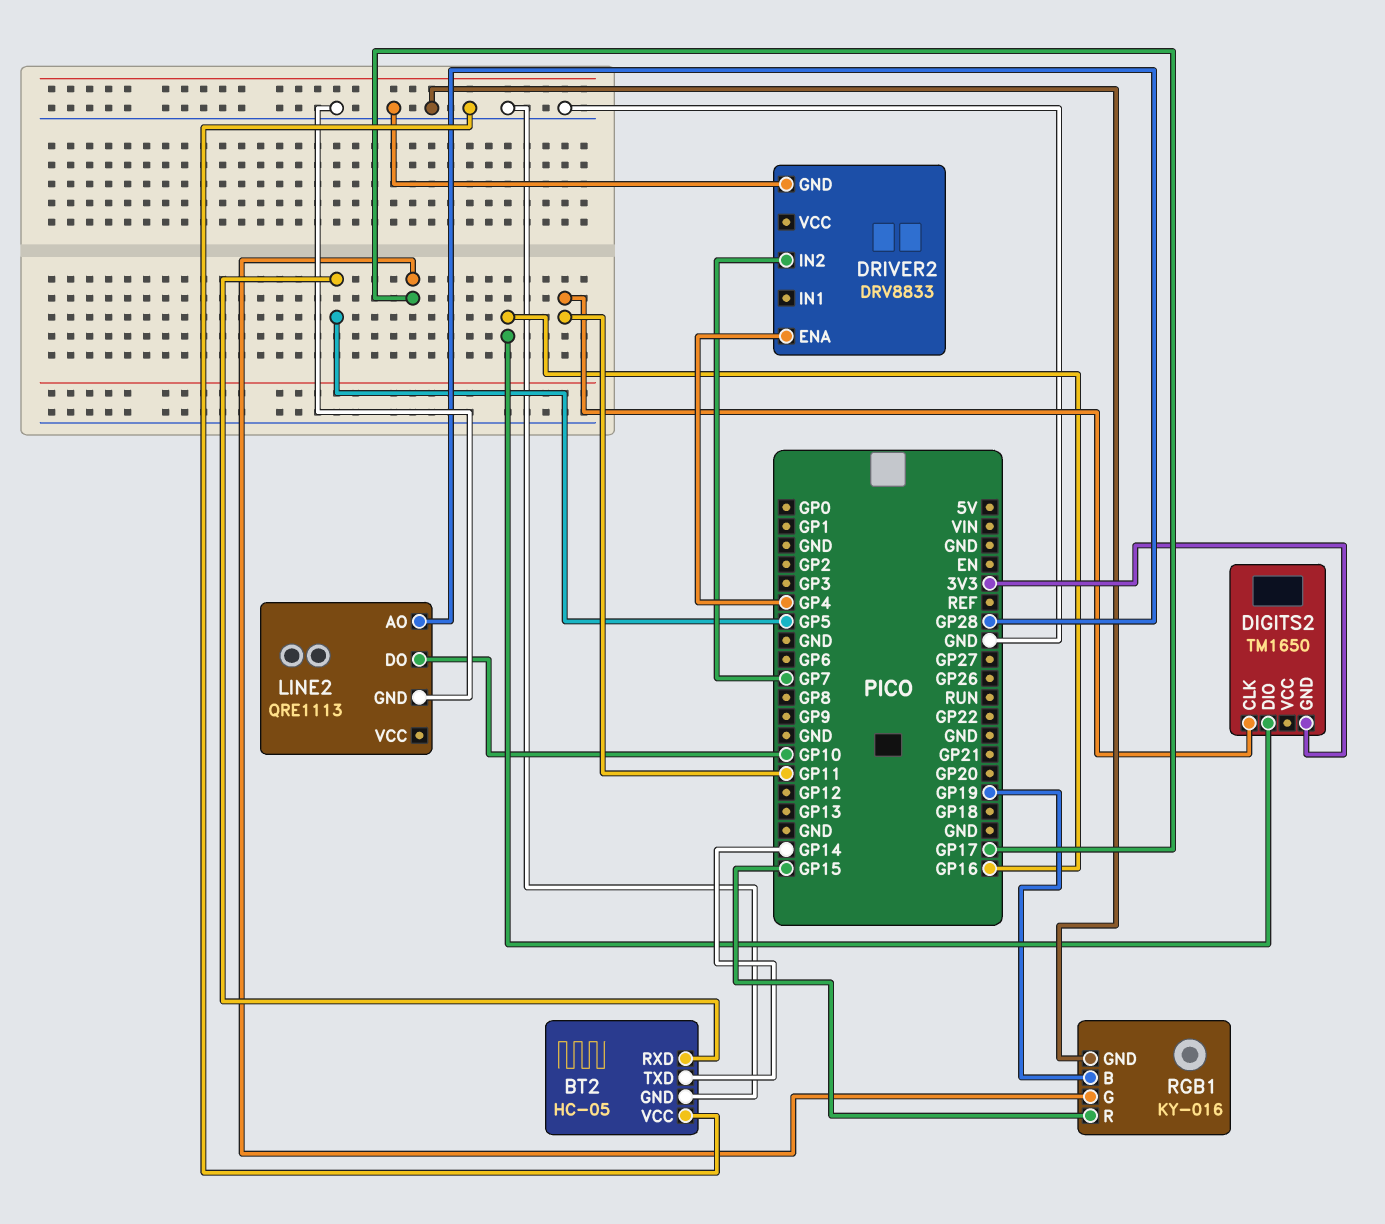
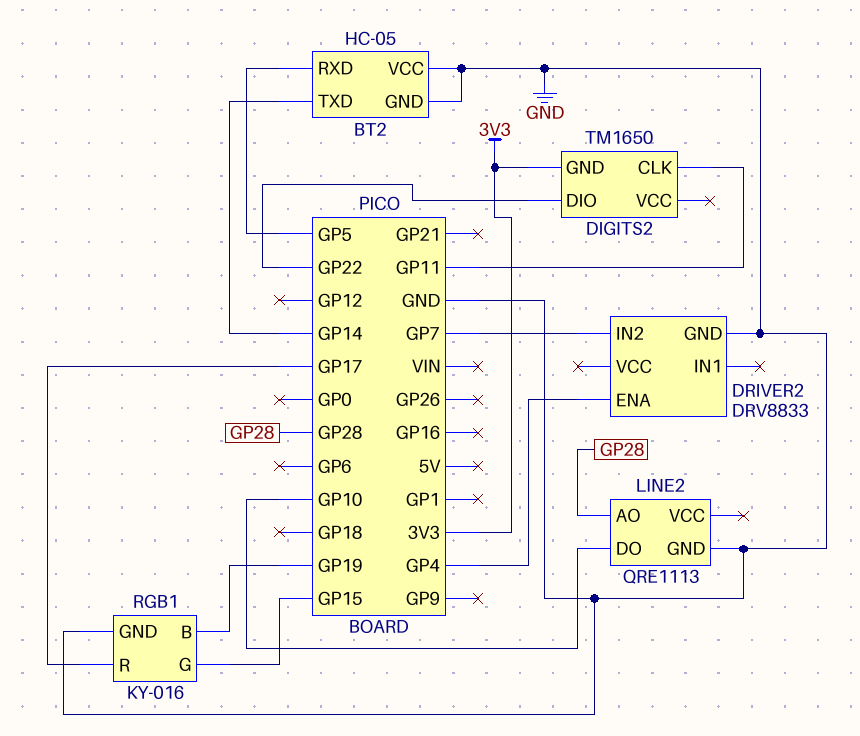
DIGITS2 pin DIO: GP16 -> GP22
RGB1 pin G: GP17 -> GP15
RGB1 pin R: GP15 -> GP17

